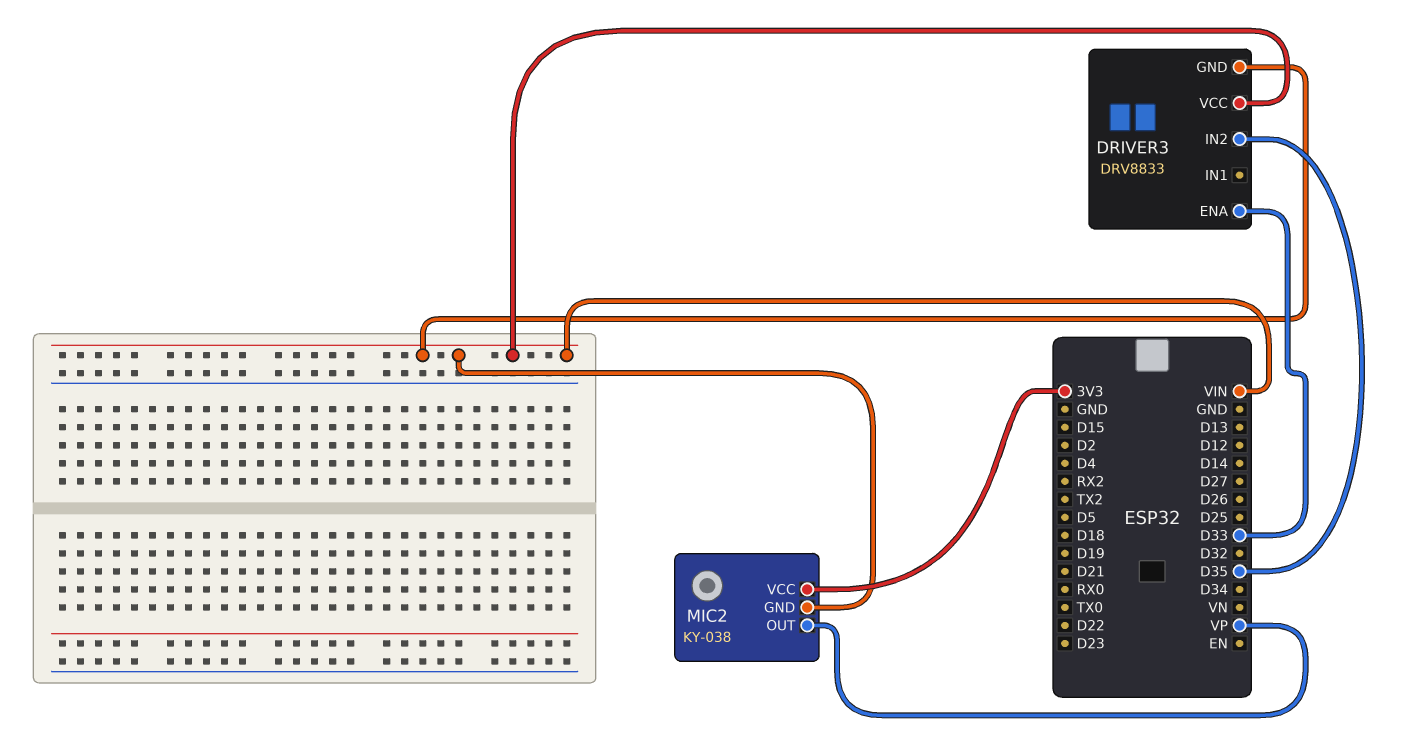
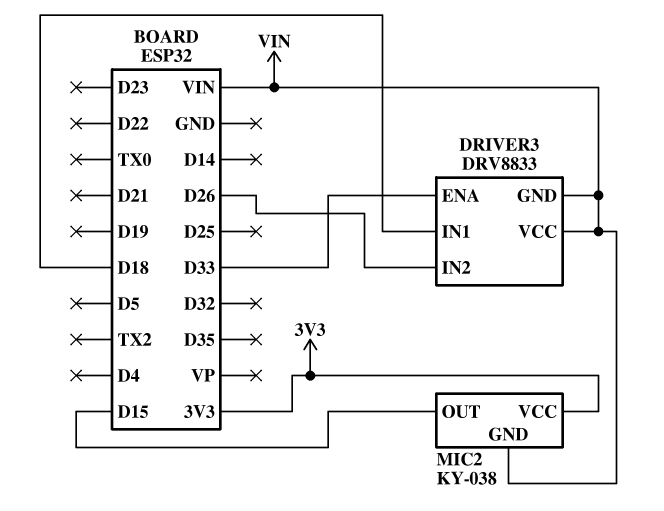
DRIVER3 pin IN1: none -> D18
DRIVER3 pin IN2: D35 -> D26
MIC2 pin OUT: VP -> D15

